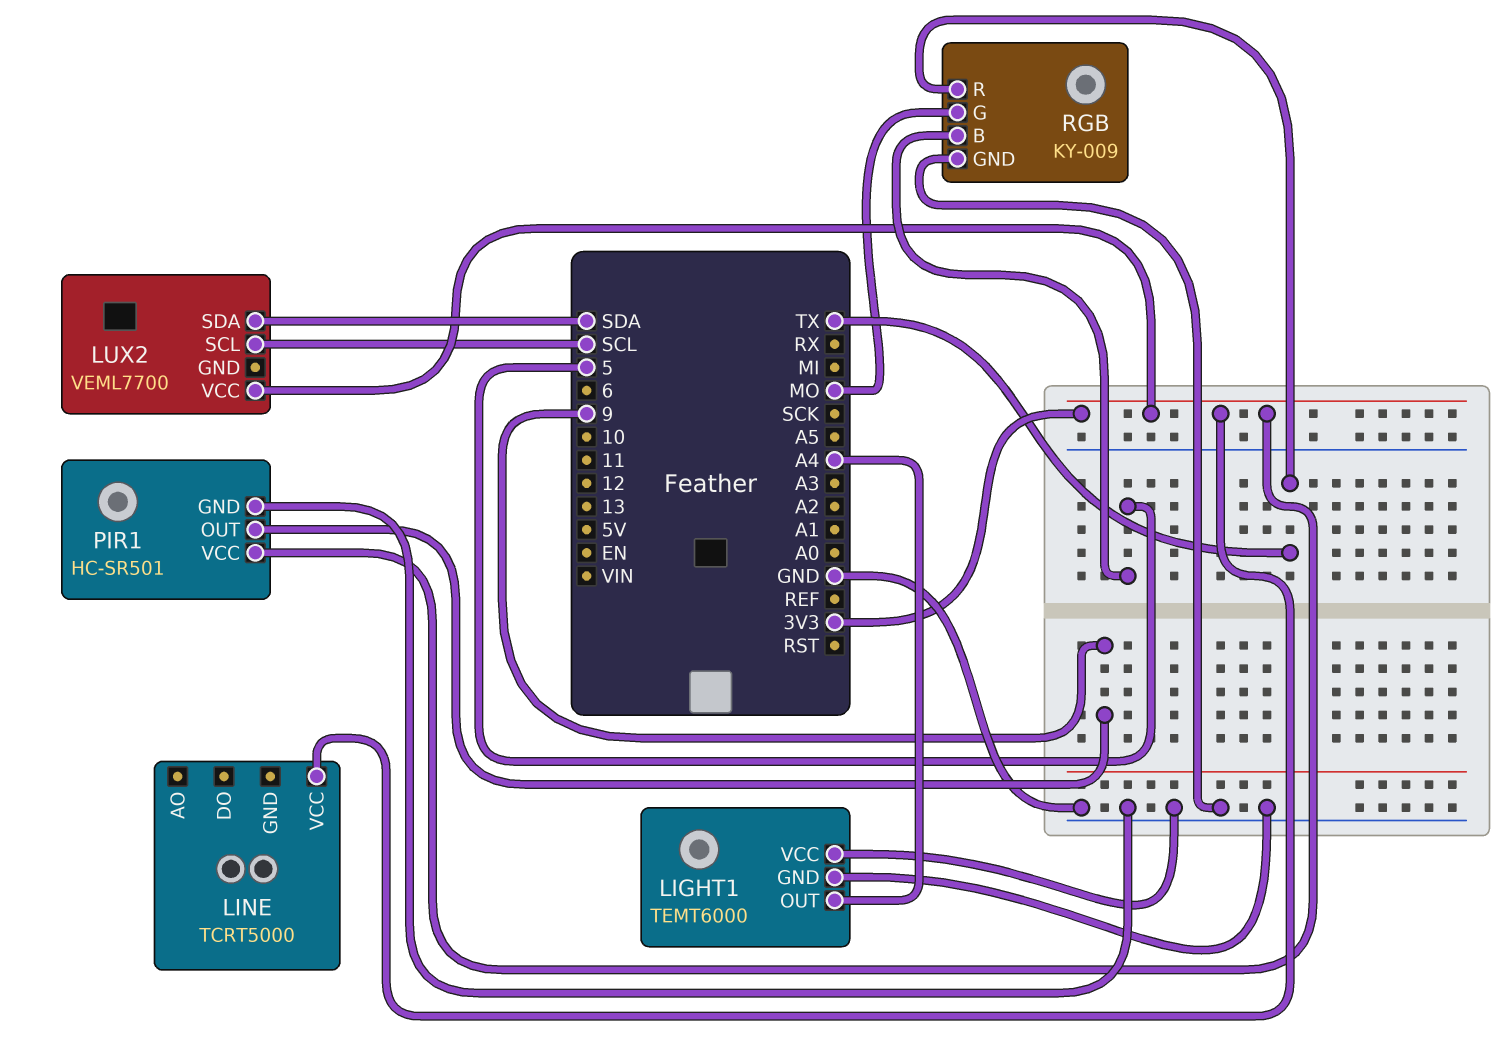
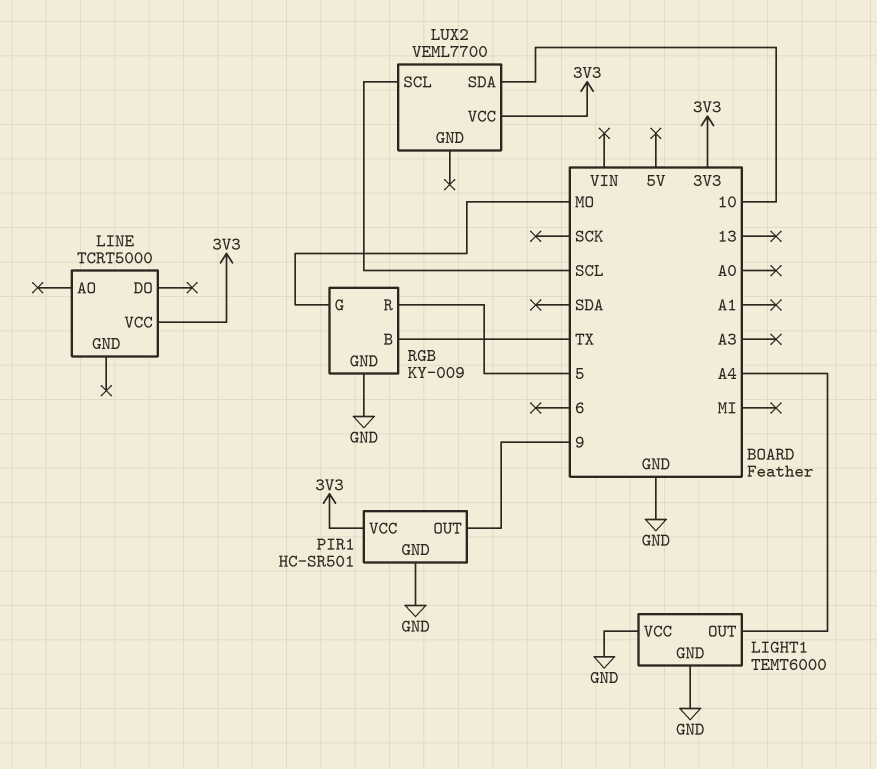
LUX2 pin SDA: SDA -> 10
RGB pin B: 5 -> TX
RGB pin R: TX -> 5

